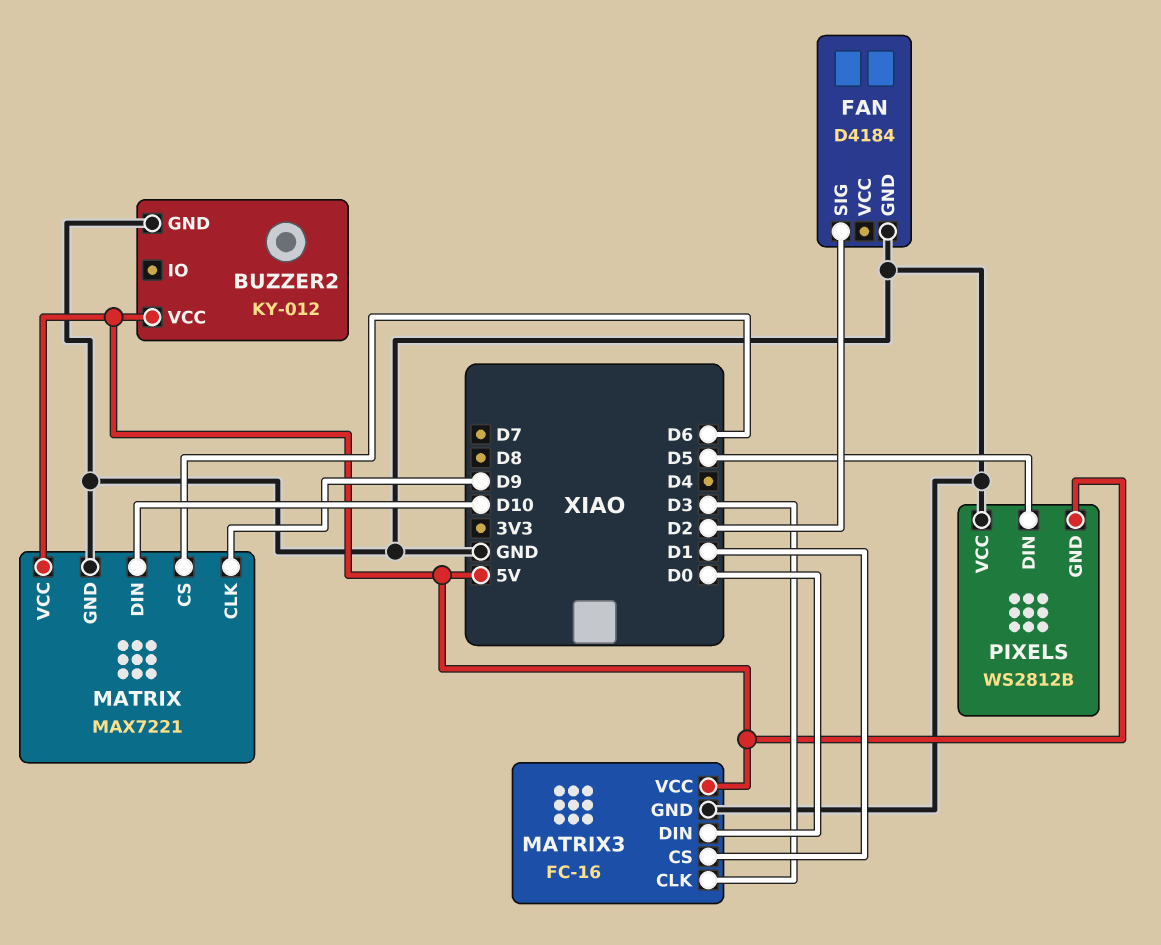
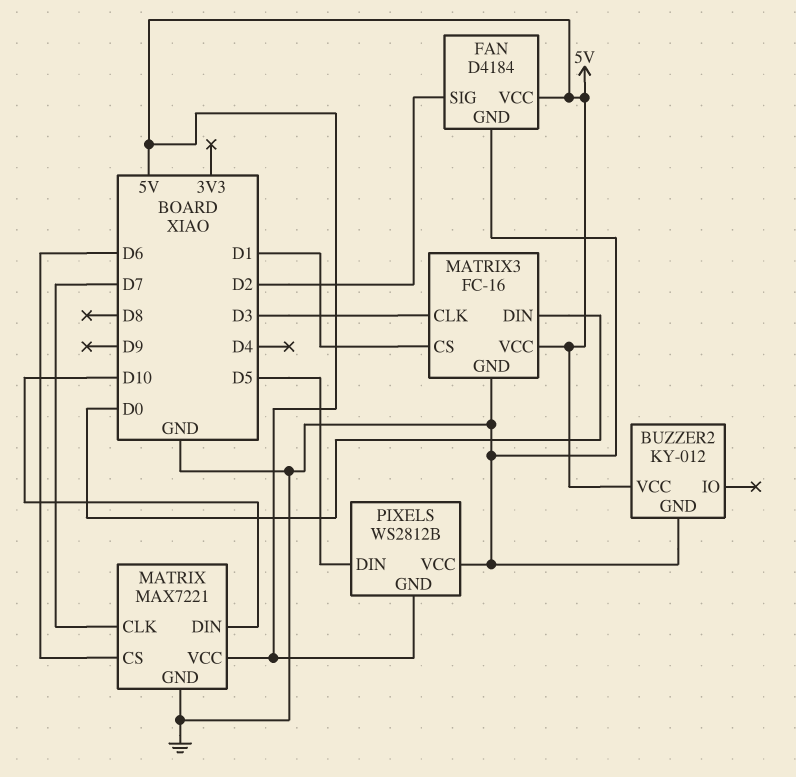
FAN pin VCC: none -> 5V
MATRIX pin CLK: D9 -> D7

